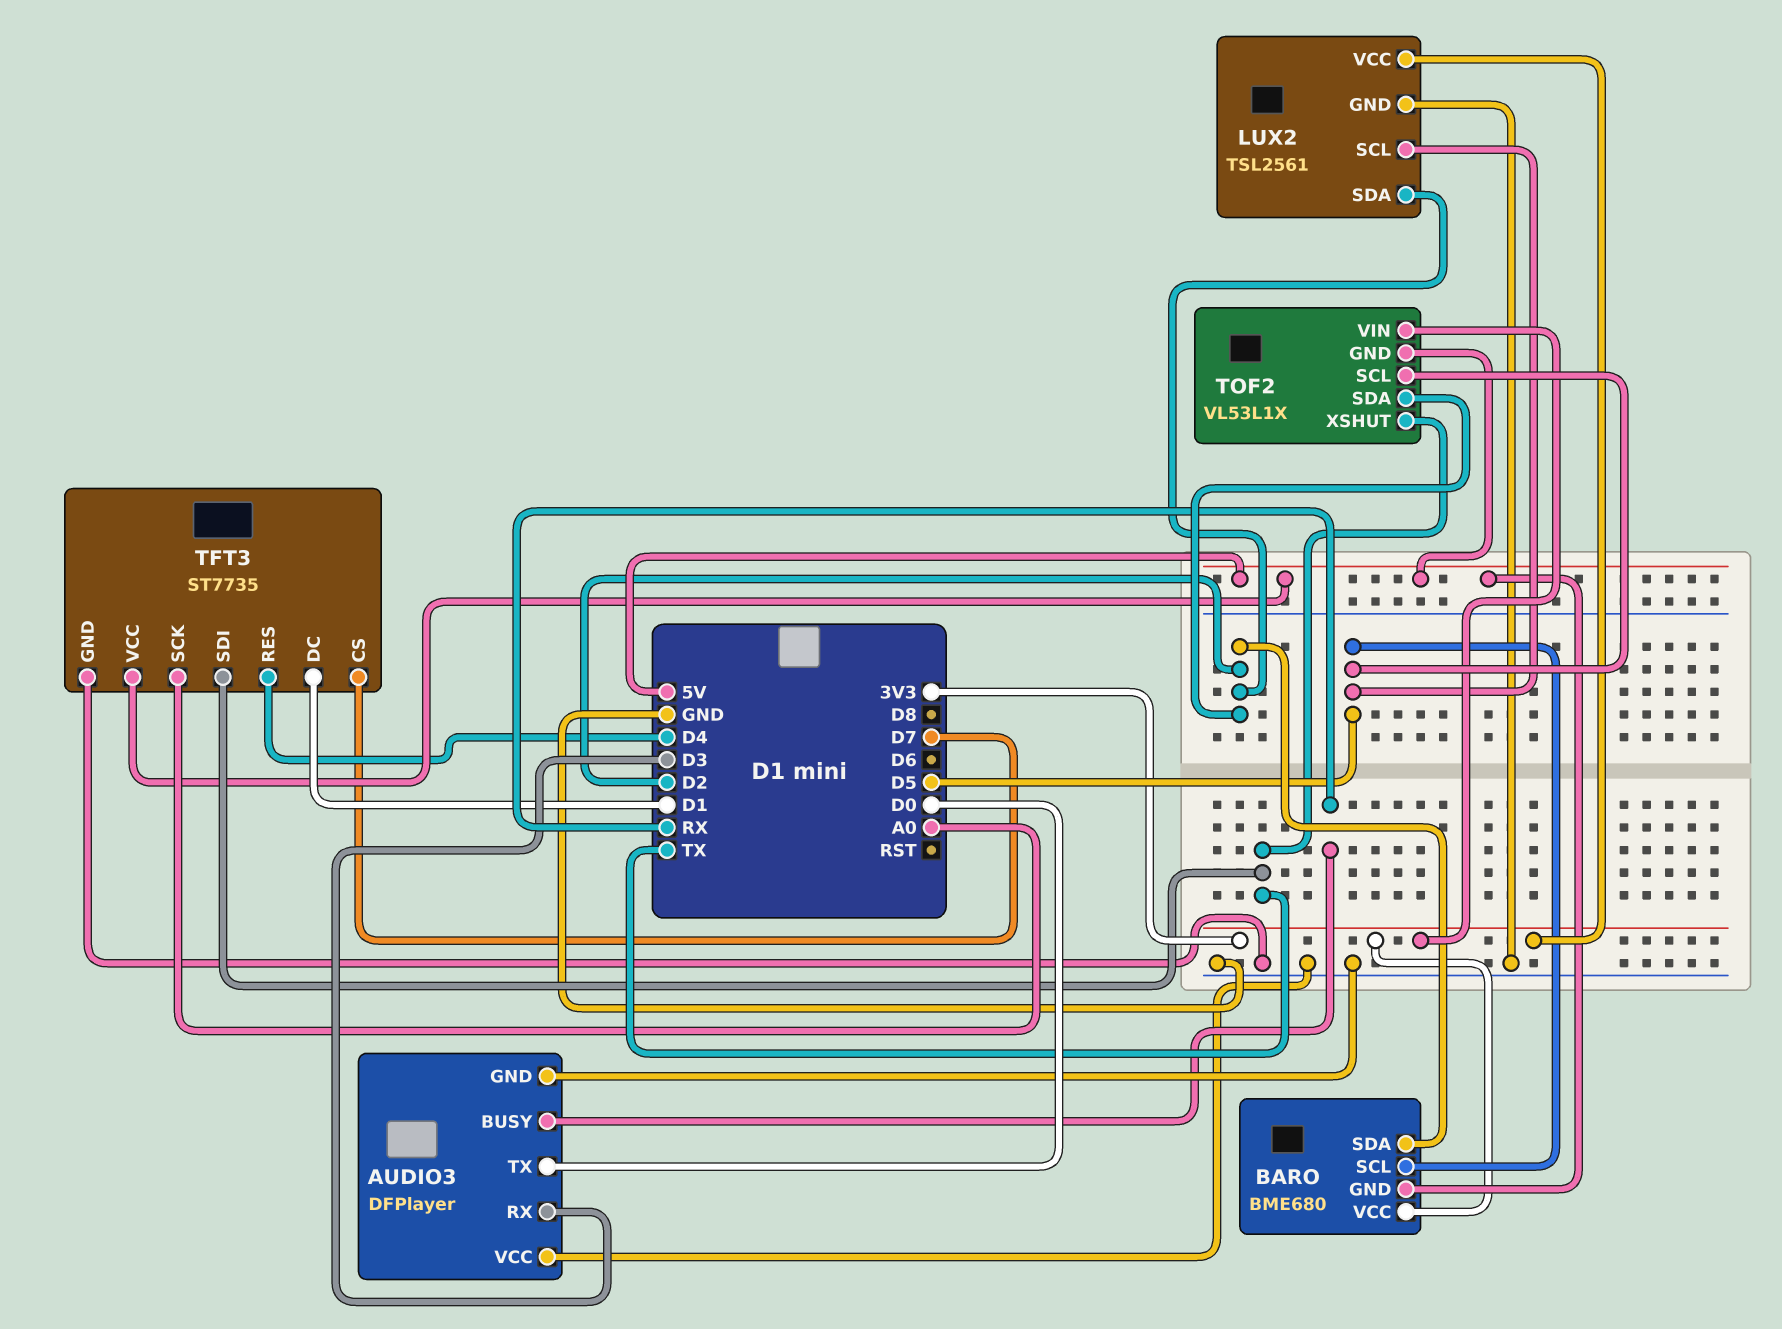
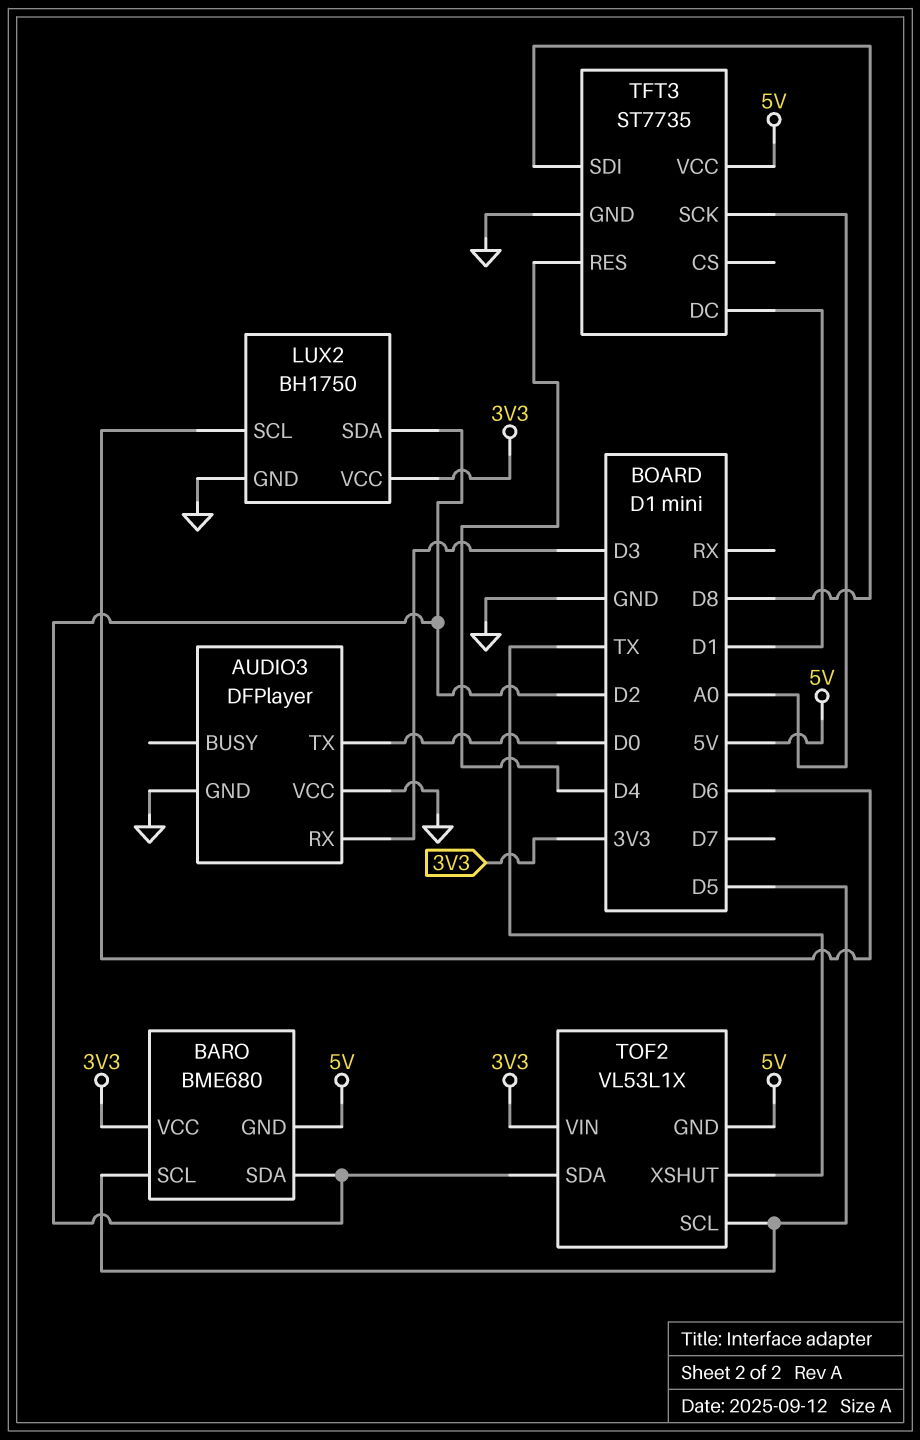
AUDIO3 pin BUSY: RX -> none
LUX2: TSL2561 -> BH1750
LUX2 pin SCL: D5 -> D6
TFT3 pin CS: D7 -> none
TFT3 pin SDI: TX -> D8

